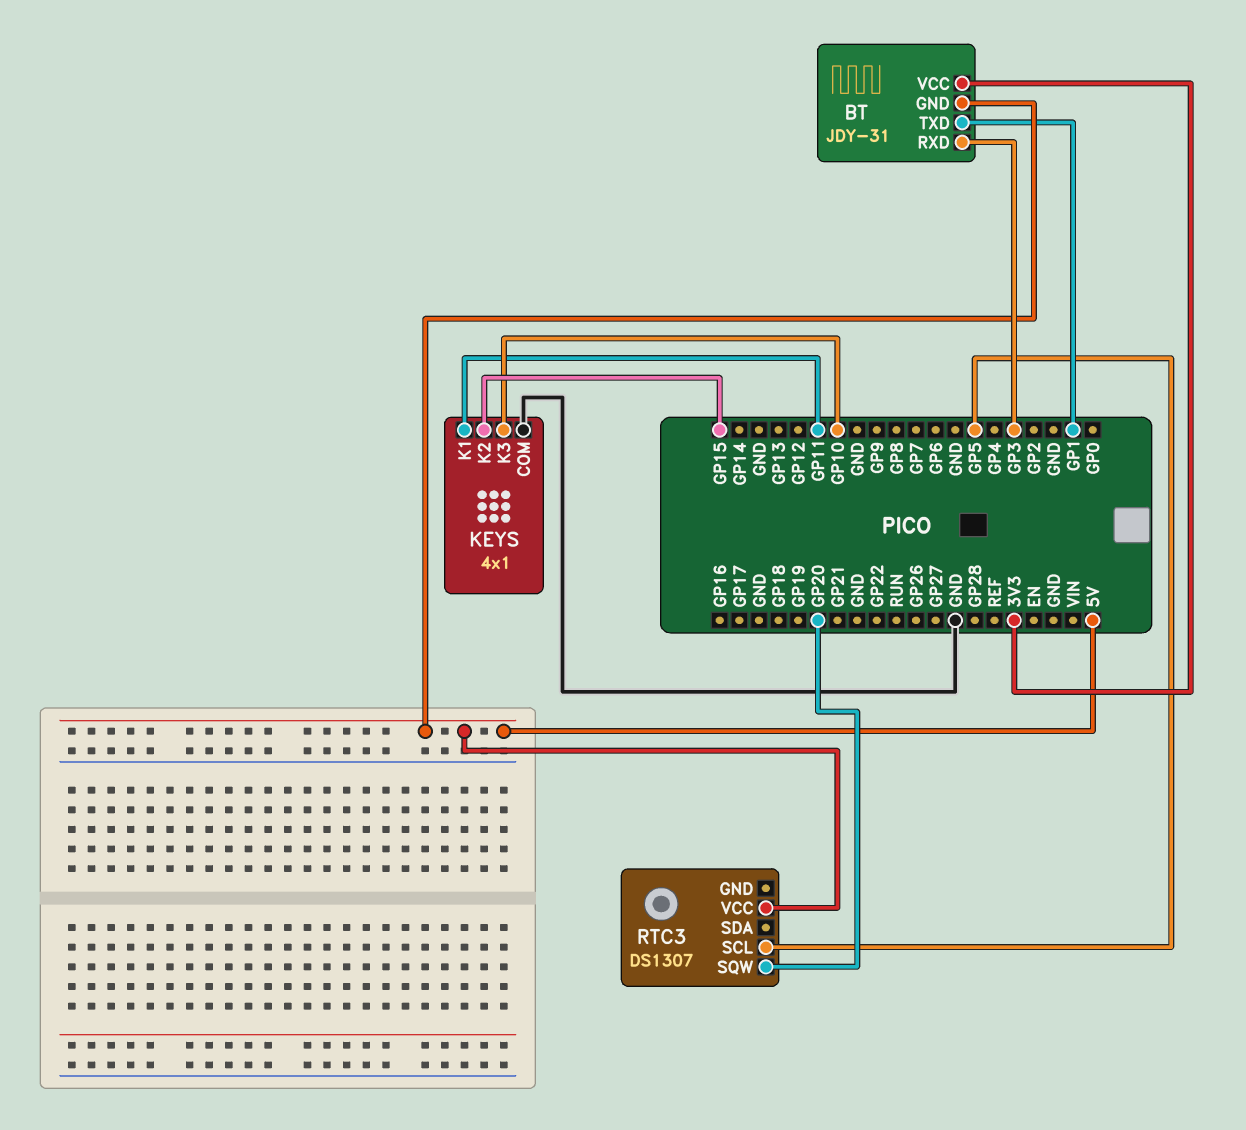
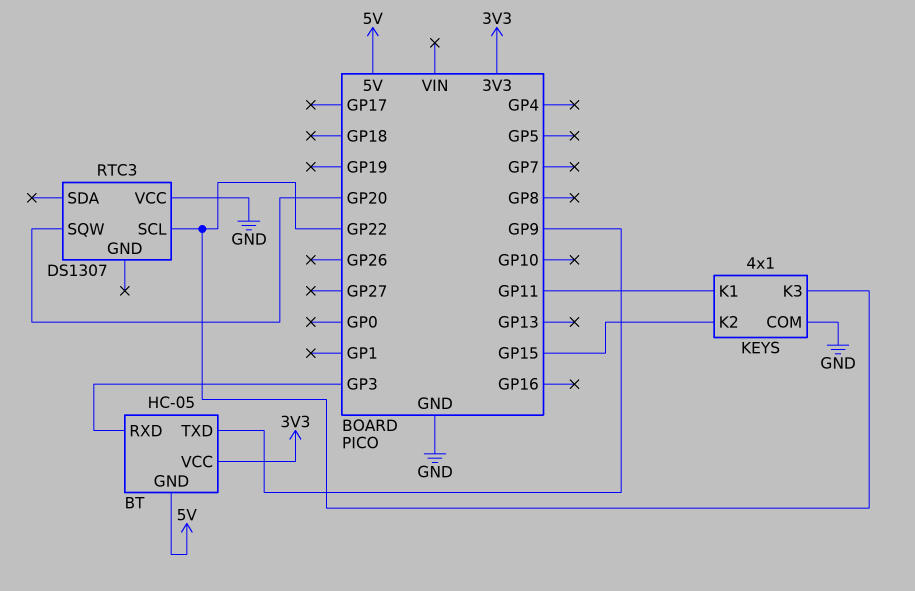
BT: JDY-31 -> HC-05
BT pin TXD: GP1 -> GP9
KEYS pin K3: GP10 -> GP22
RTC3 pin SCL: GP5 -> GP22
RTC3 pin VCC: 5V -> GND

